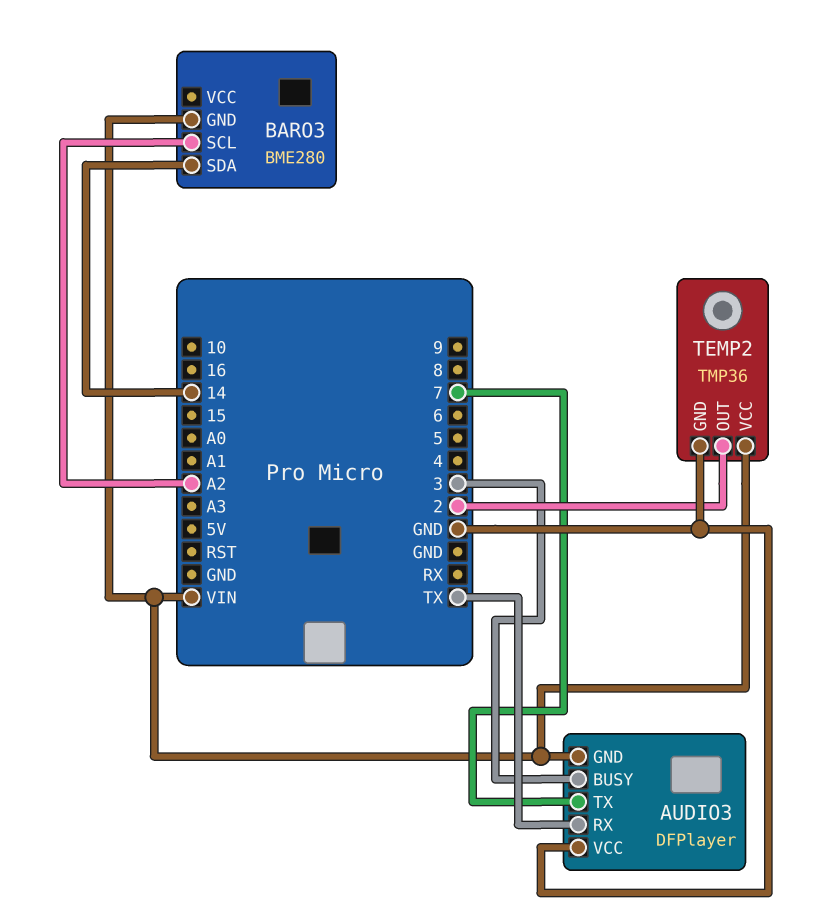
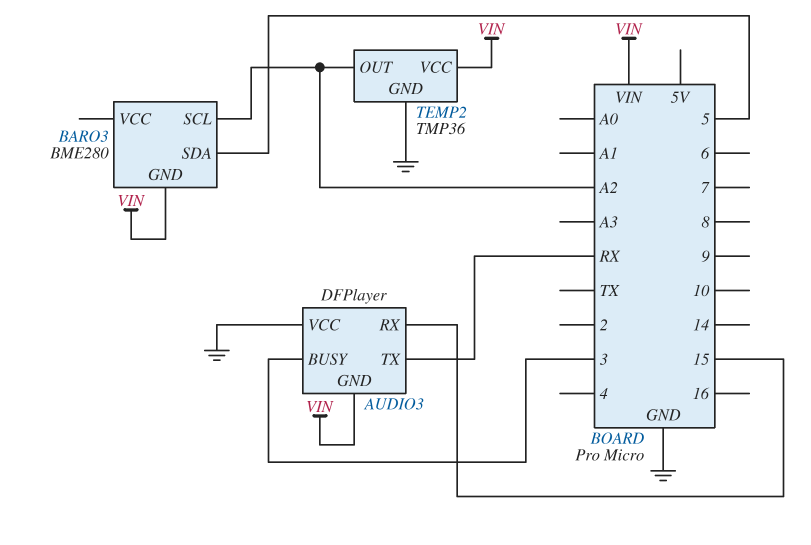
AUDIO3 pin RX: TX -> 15
AUDIO3 pin TX: 7 -> RX
BARO3 pin SDA: 14 -> 5
TEMP2 pin OUT: 2 -> A2

